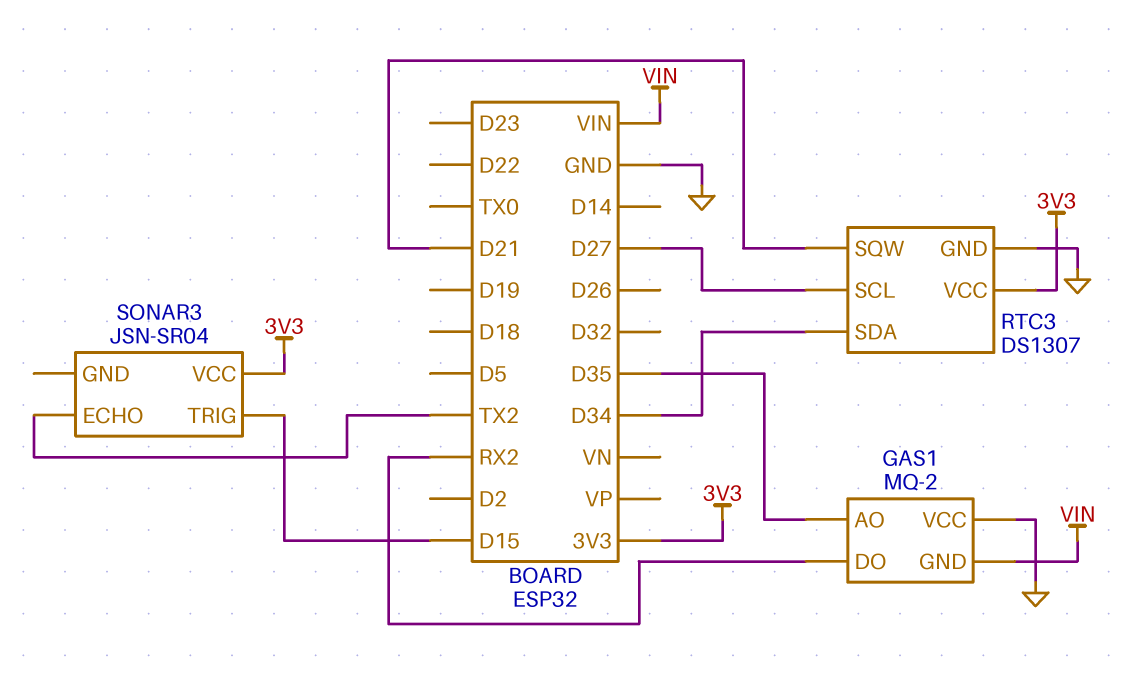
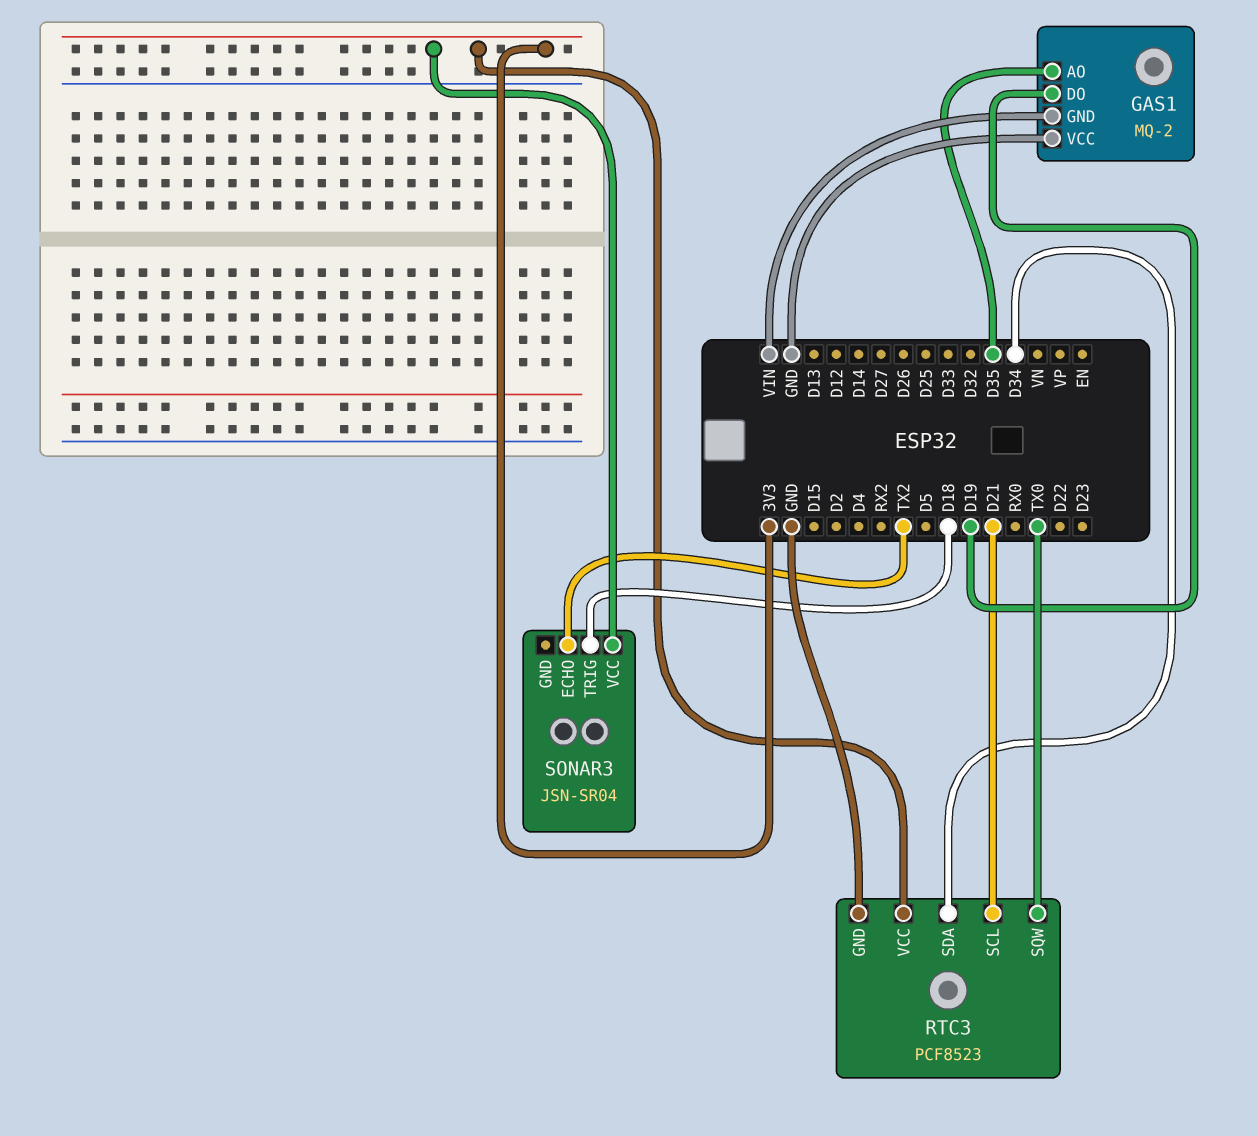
GAS1 pin DO: RX2 -> D19
RTC3: DS1307 -> PCF8523
RTC3 pin SCL: D27 -> D21
RTC3 pin SQW: D21 -> TX0
SONAR3 pin TRIG: D15 -> D18

